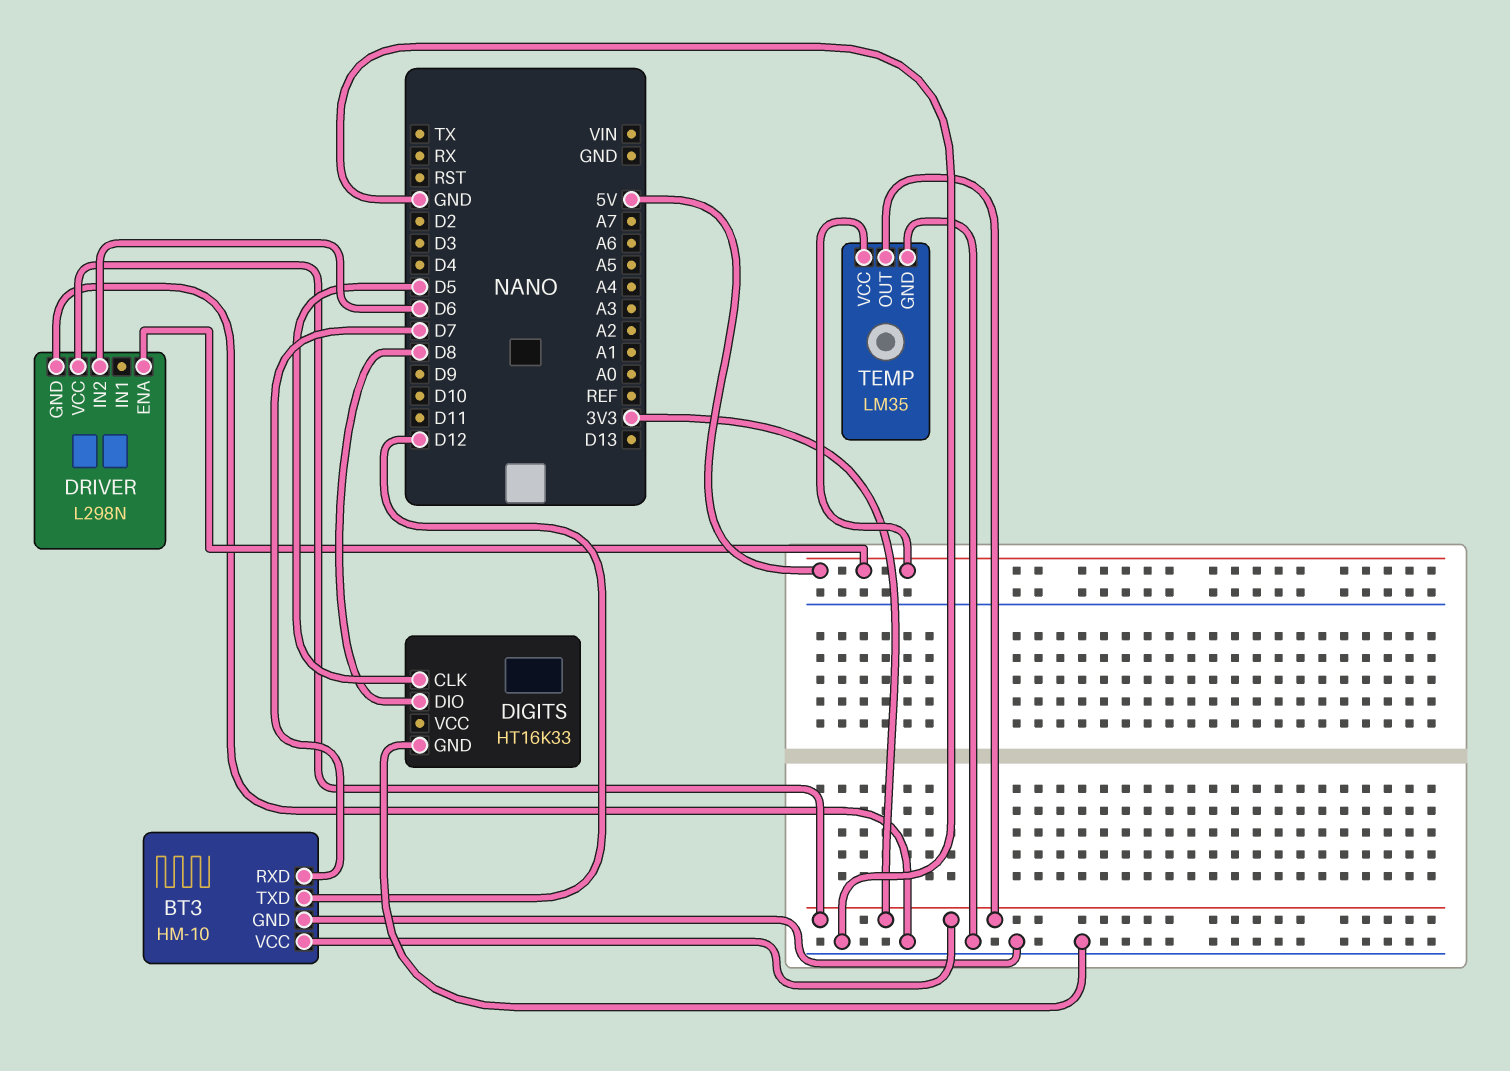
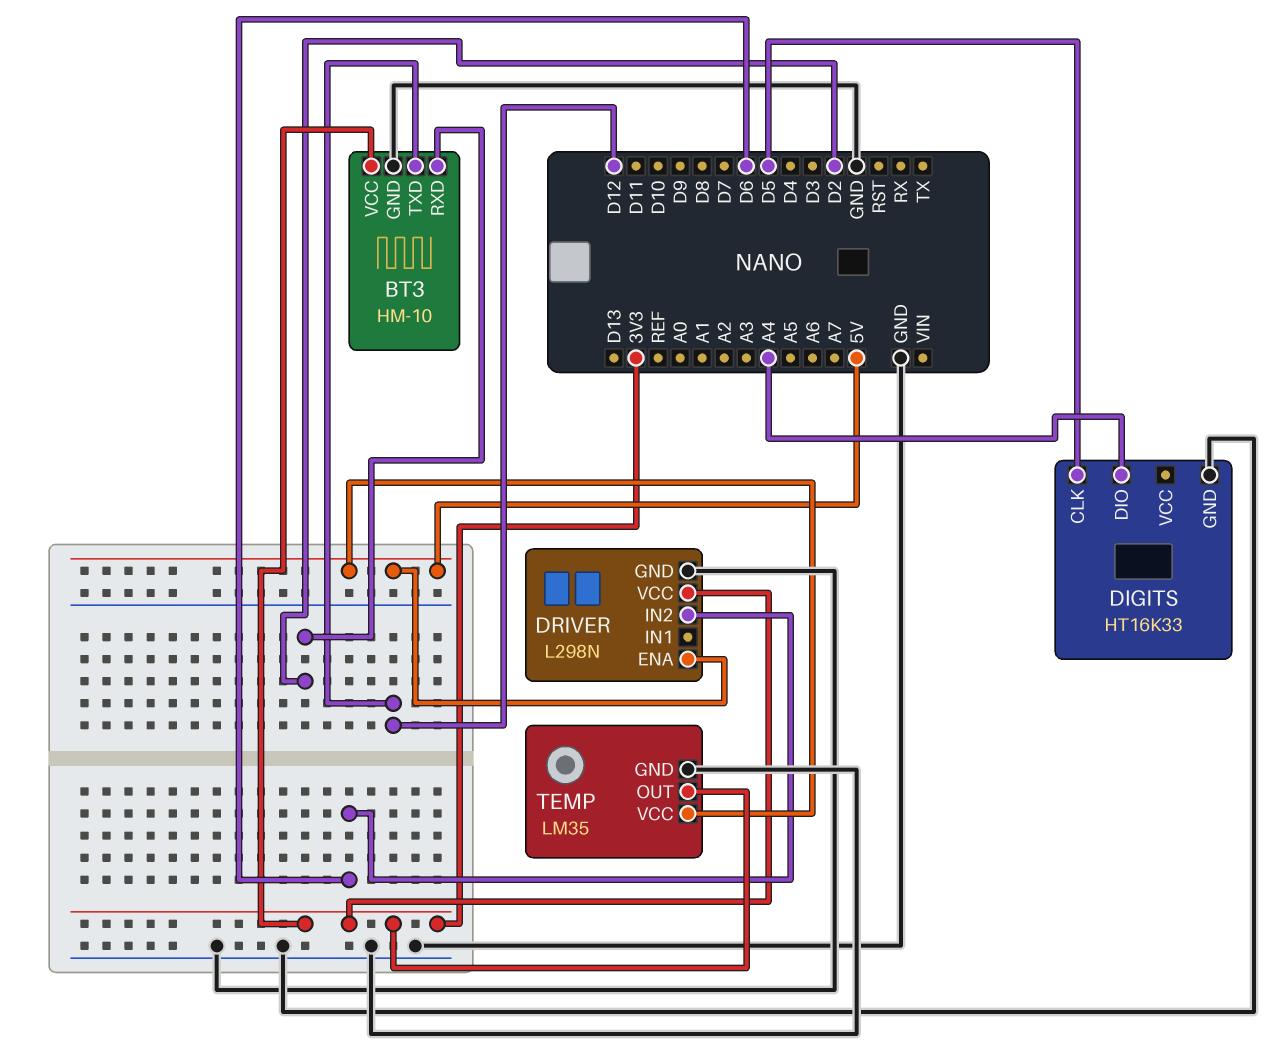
BT3 pin RXD: D7 -> D2
DIGITS pin DIO: D8 -> A4

